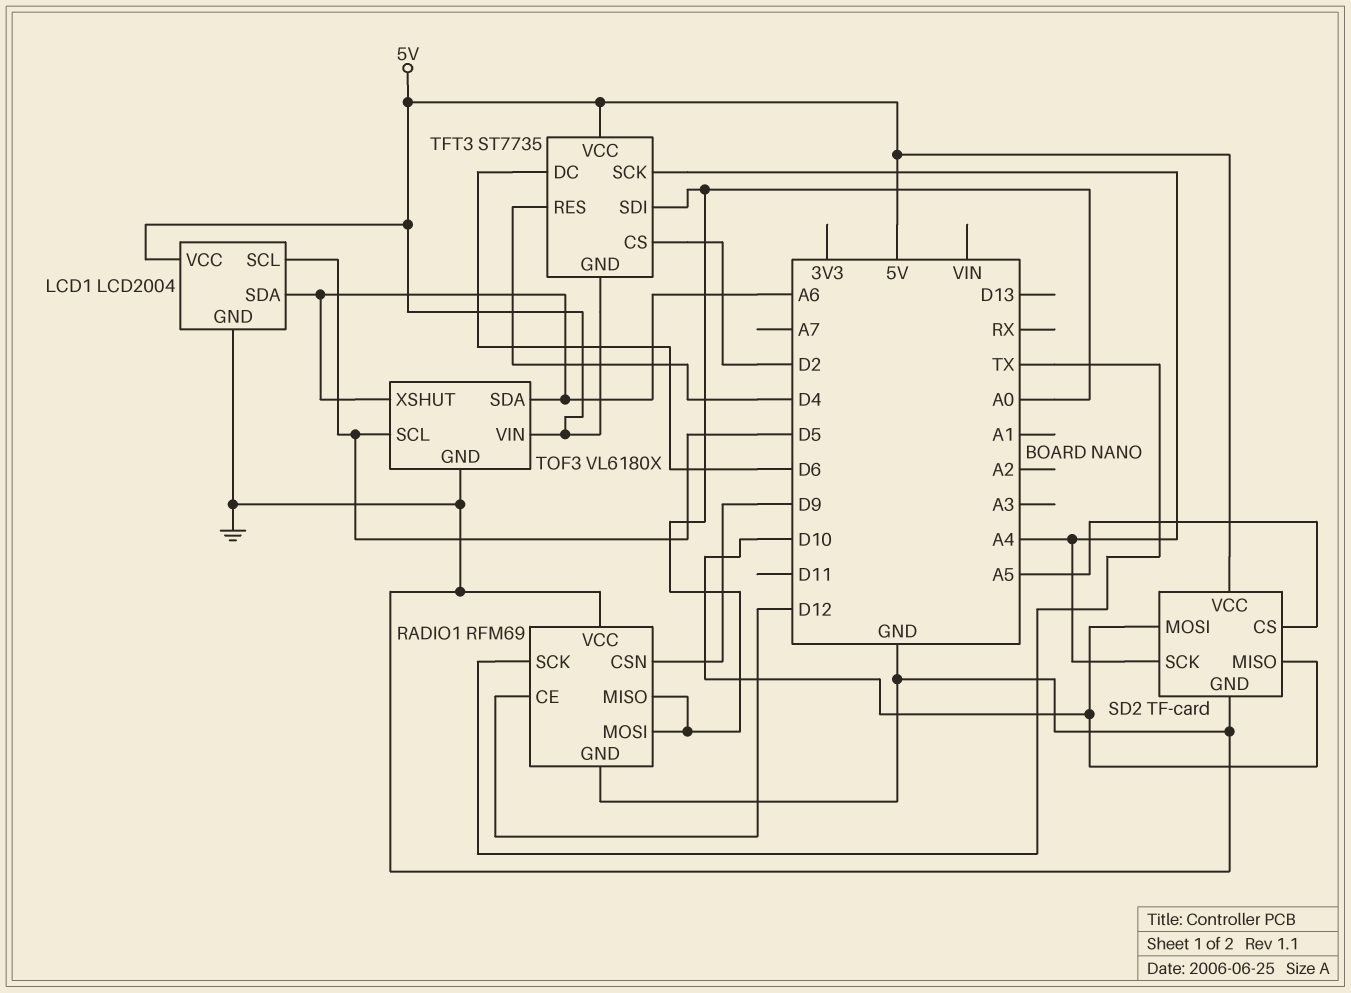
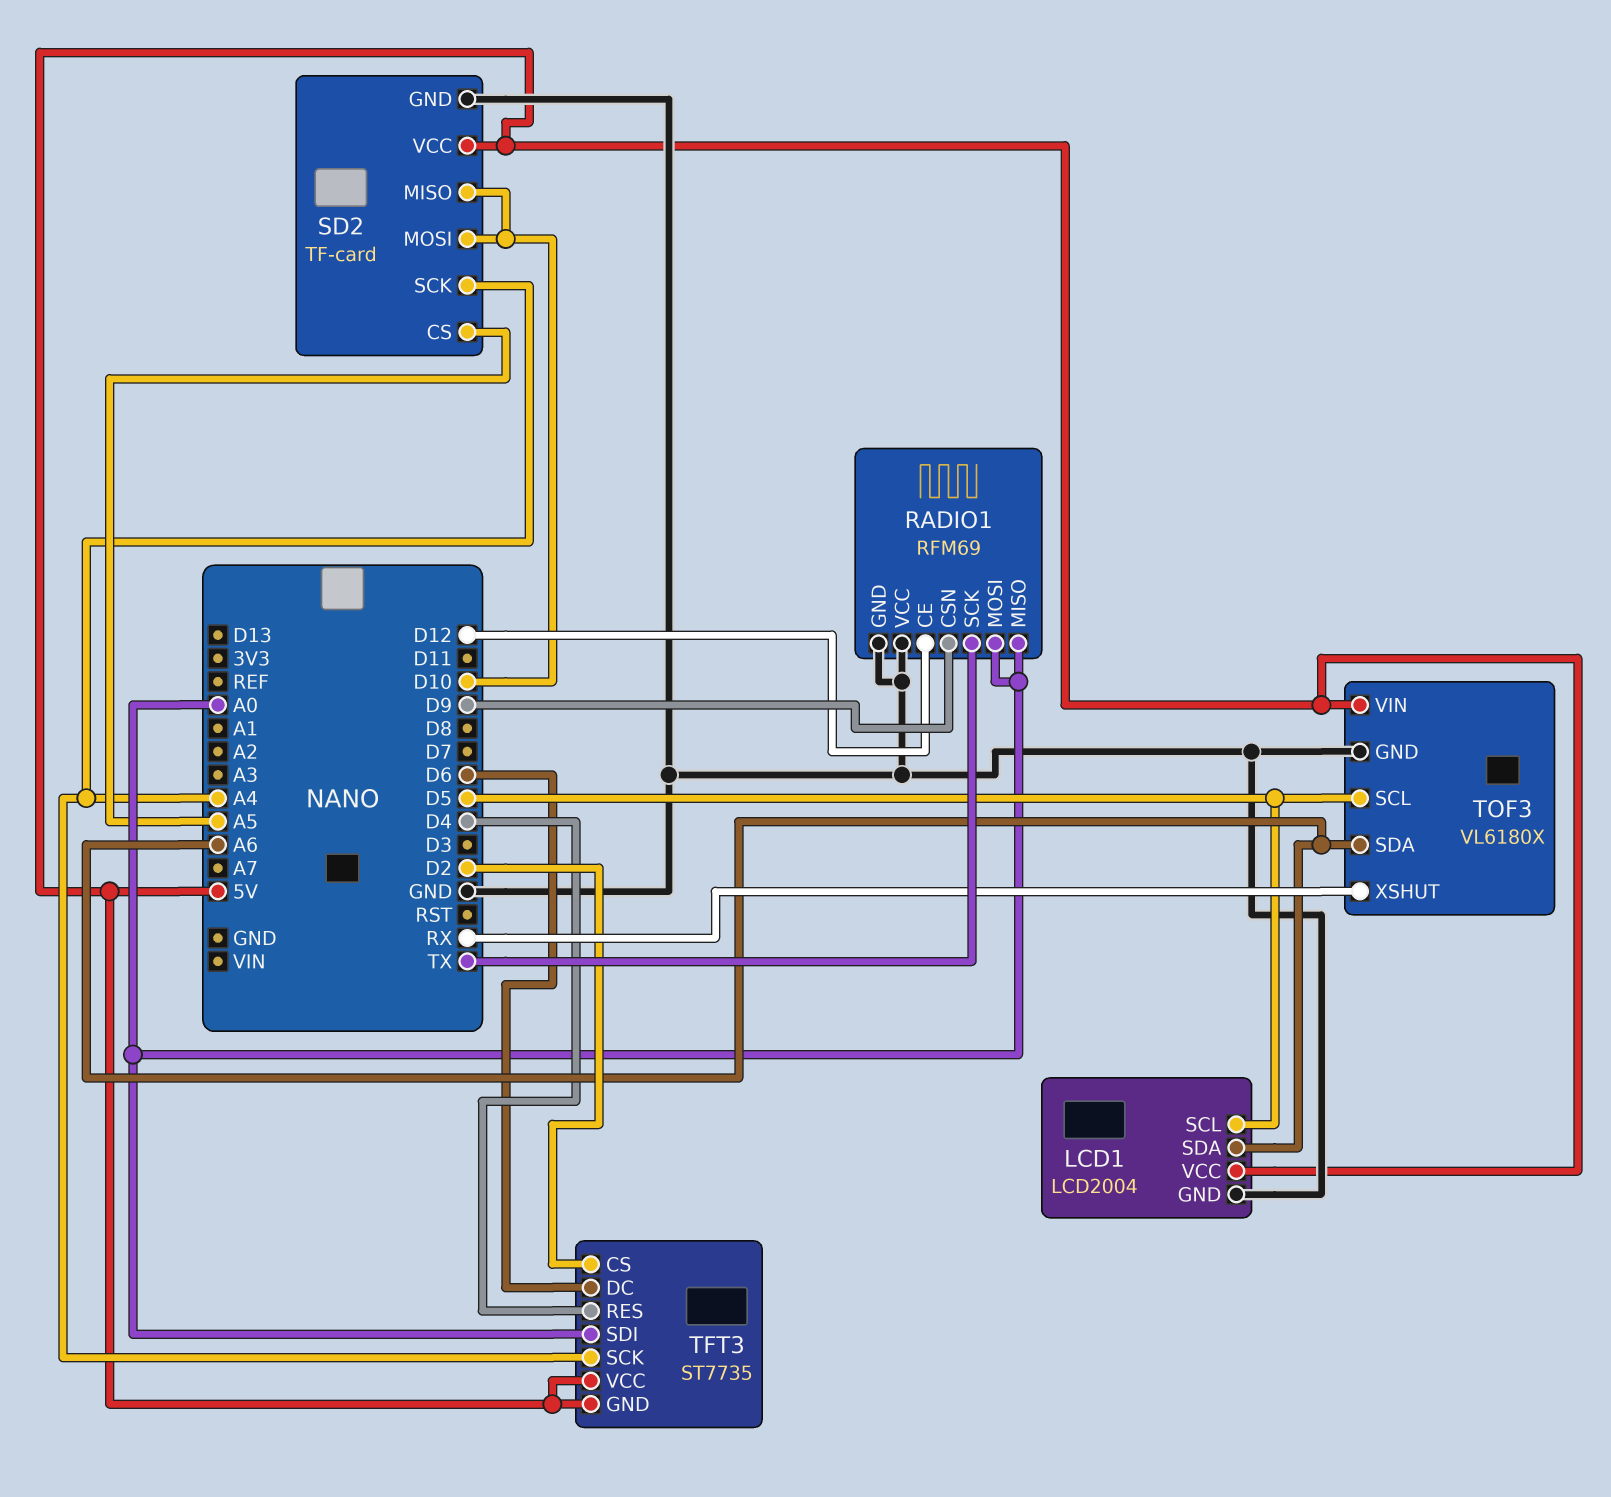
TOF3 pin XSHUT: A6 -> RX

